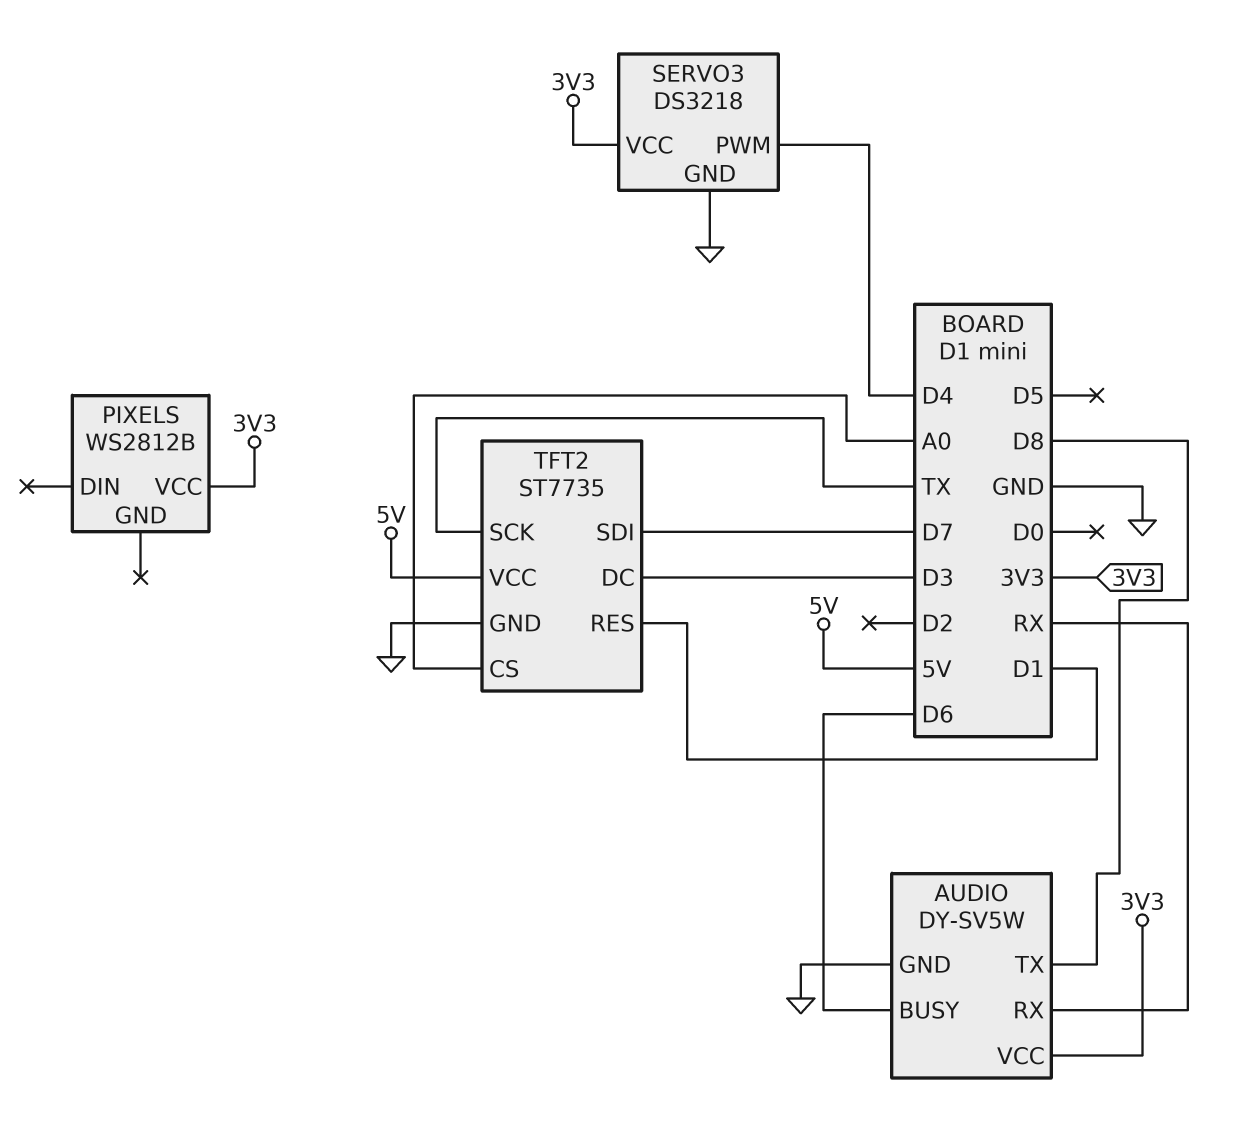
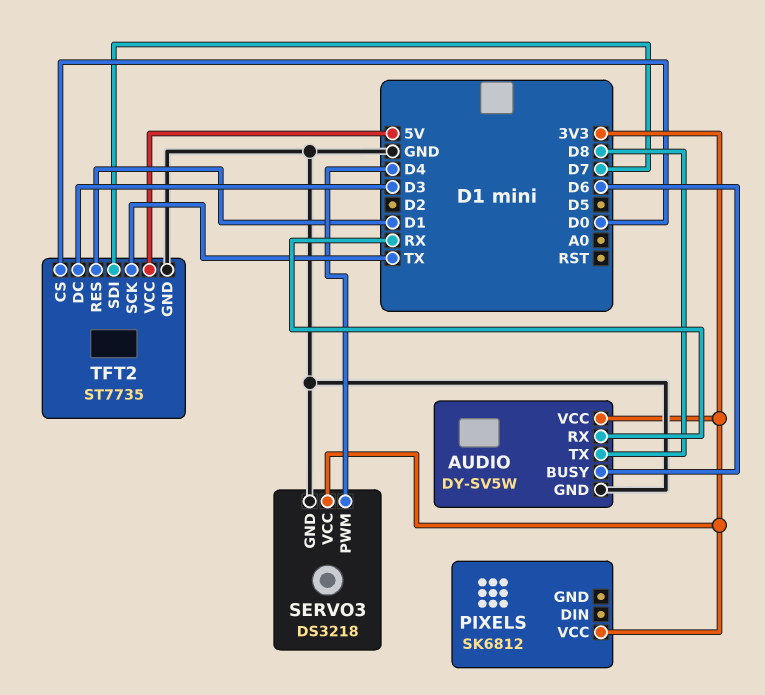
PIXELS: WS2812B -> SK6812
TFT2 pin CS: A0 -> D0

